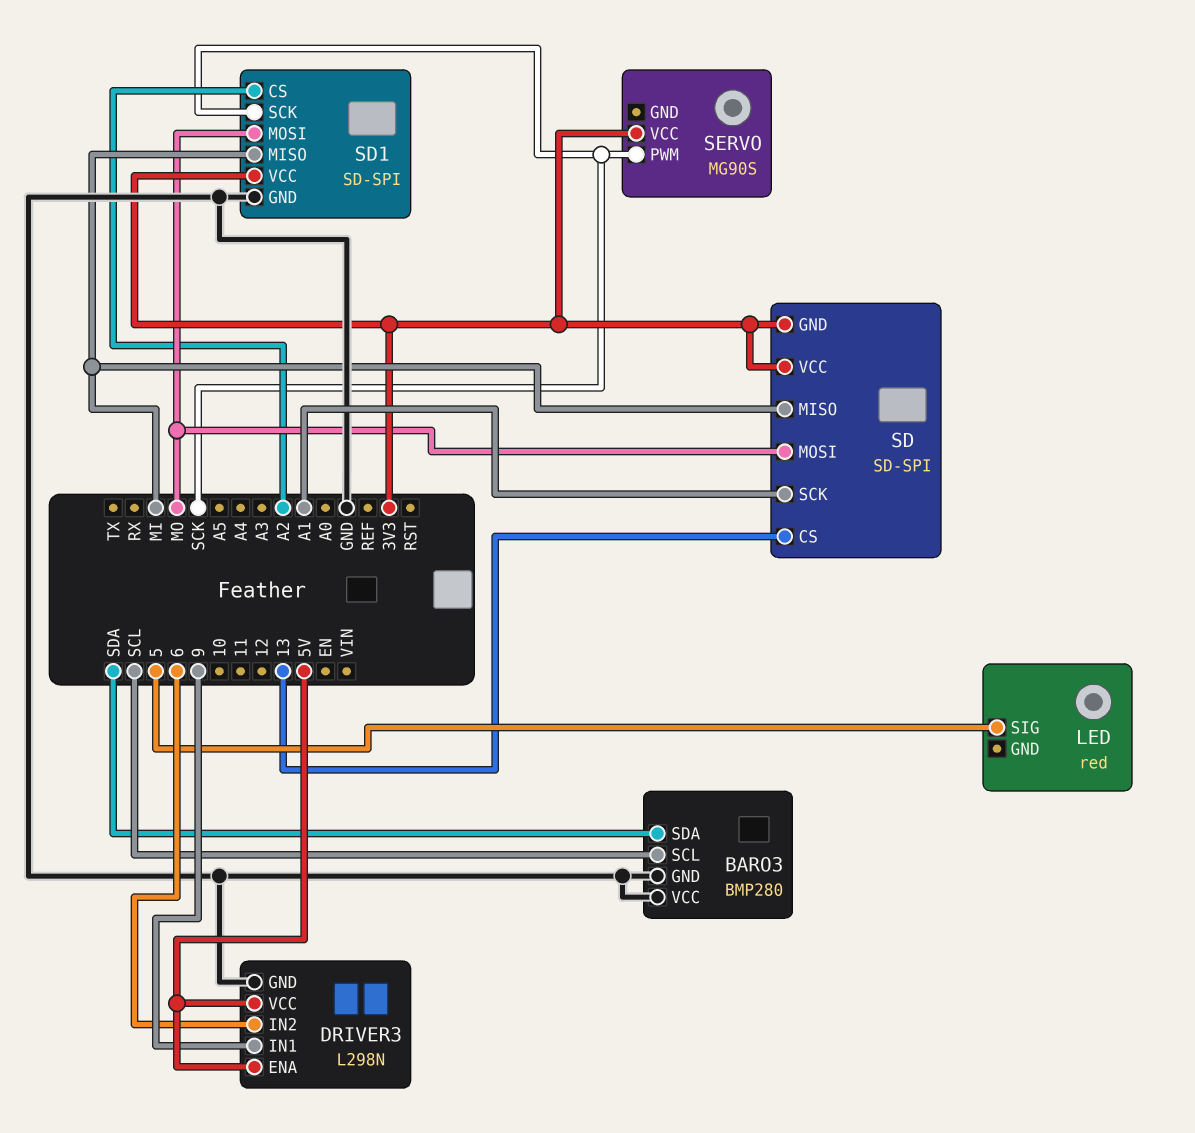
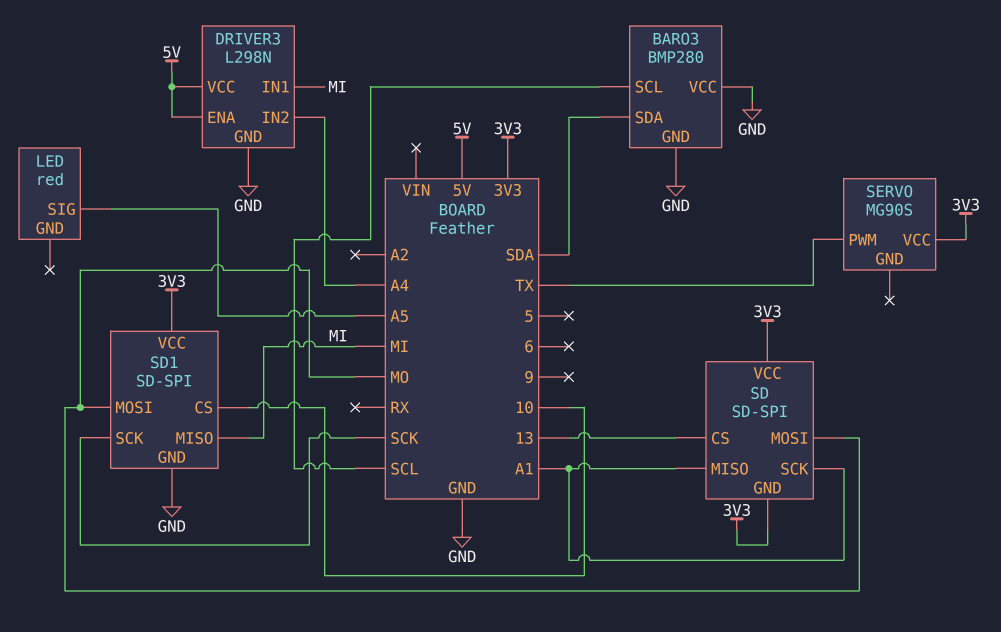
DRIVER3 pin IN1: 9 -> MI
DRIVER3 pin IN2: 6 -> A4
LED pin SIG: 5 -> A5
SD pin MISO: MI -> A1
SD1 pin CS: A2 -> 10
SERVO pin PWM: SCK -> TX

